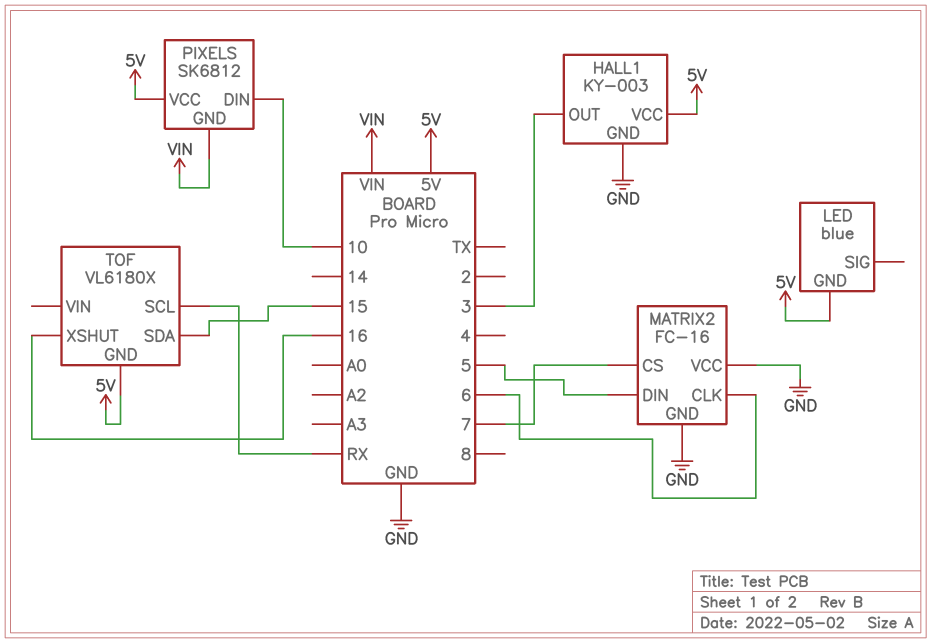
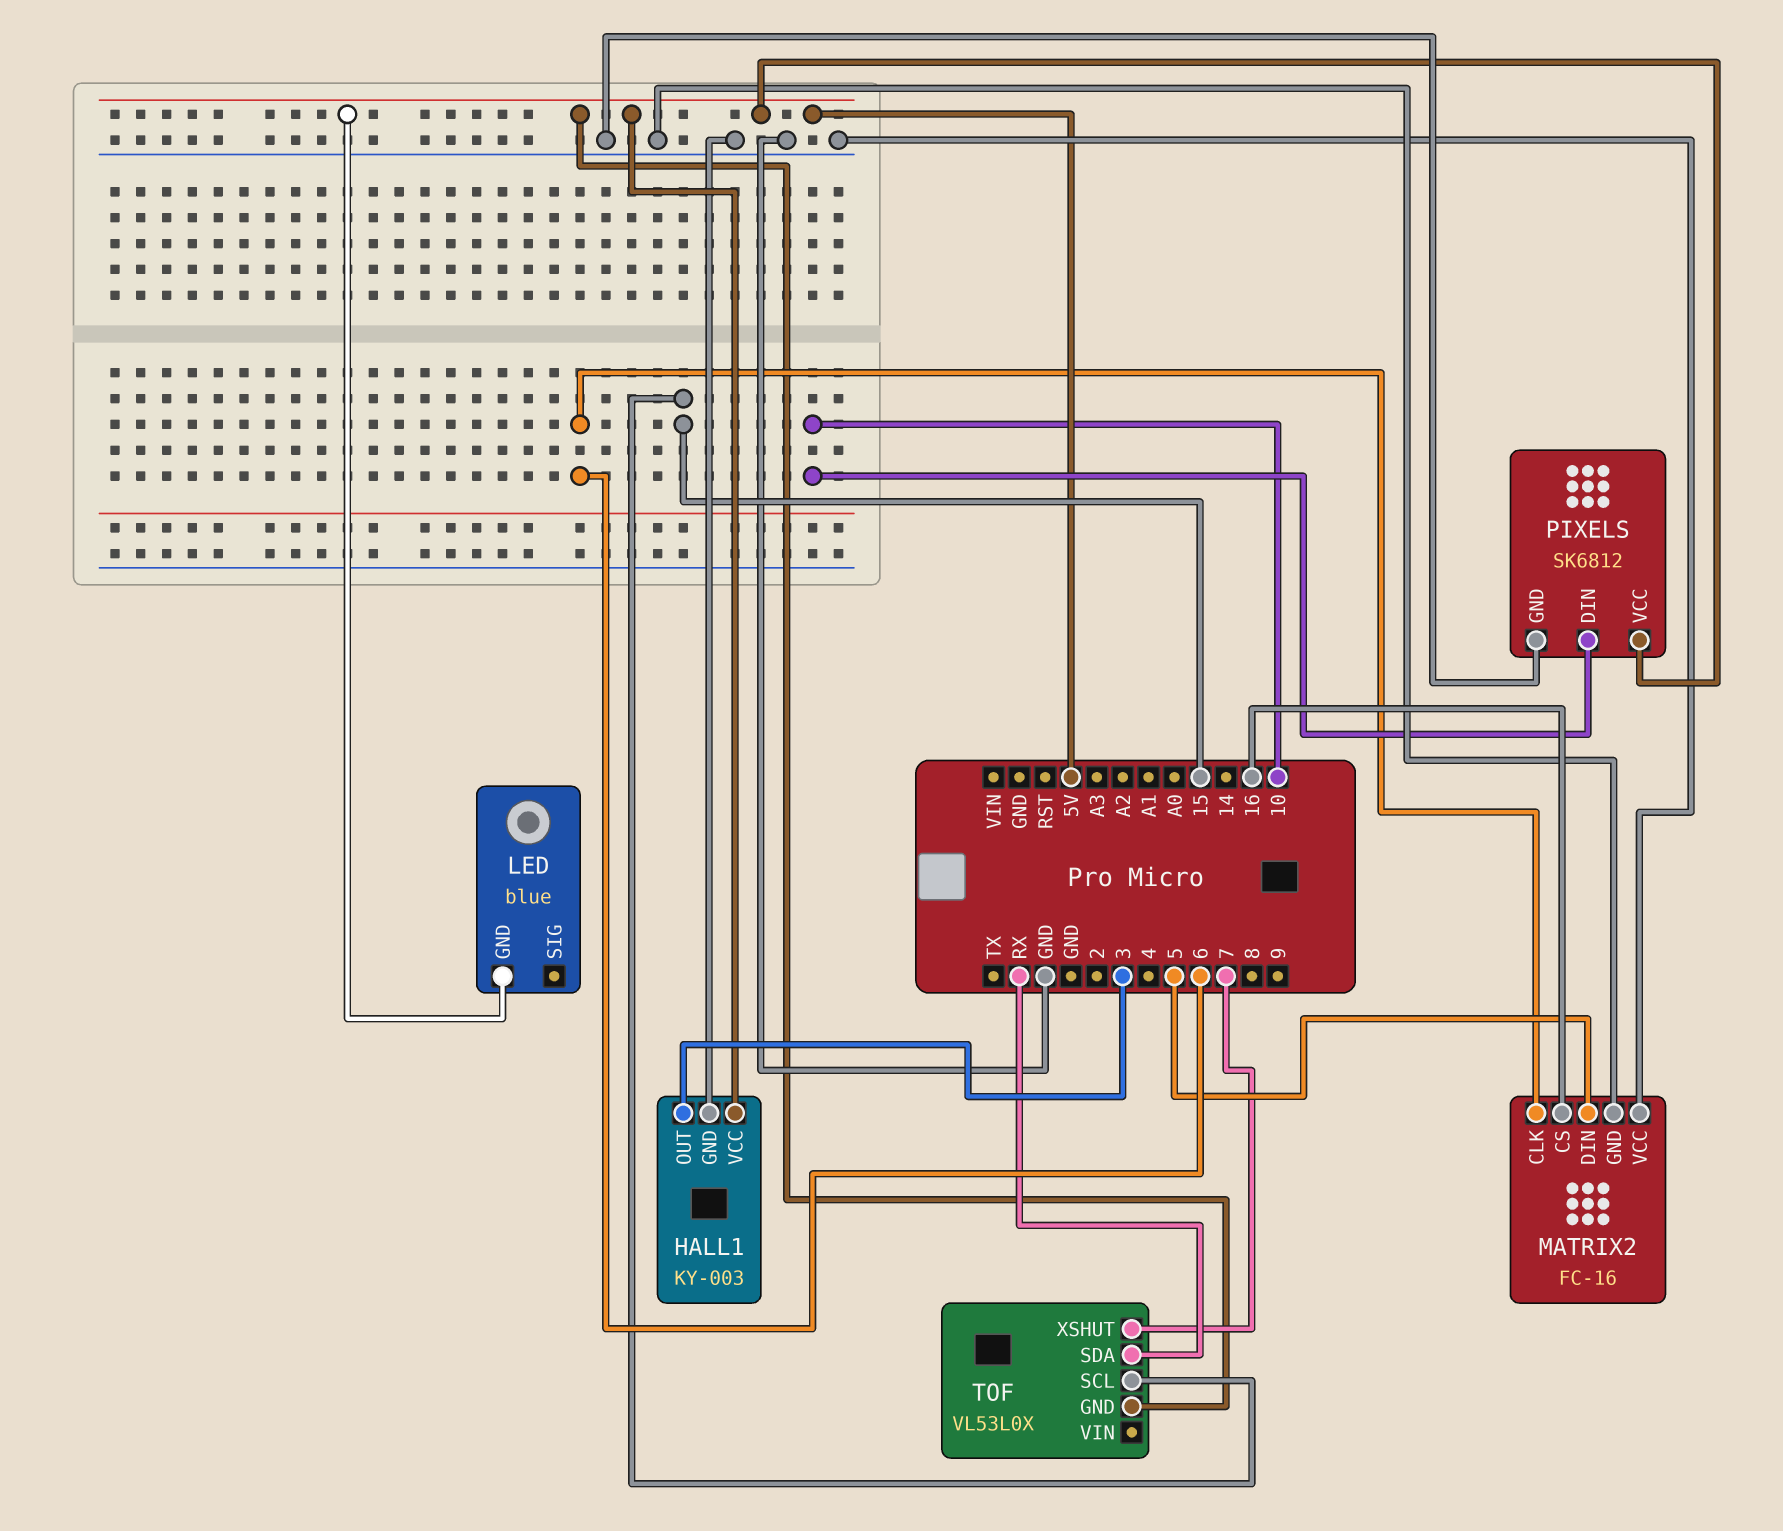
MATRIX2 pin CS: 7 -> 16
PIXELS pin GND: VIN -> GND
TOF: VL6180X -> VL53L0X
TOF pin SCL: RX -> 15
TOF pin SDA: 15 -> RX
TOF pin XSHUT: 16 -> 7

